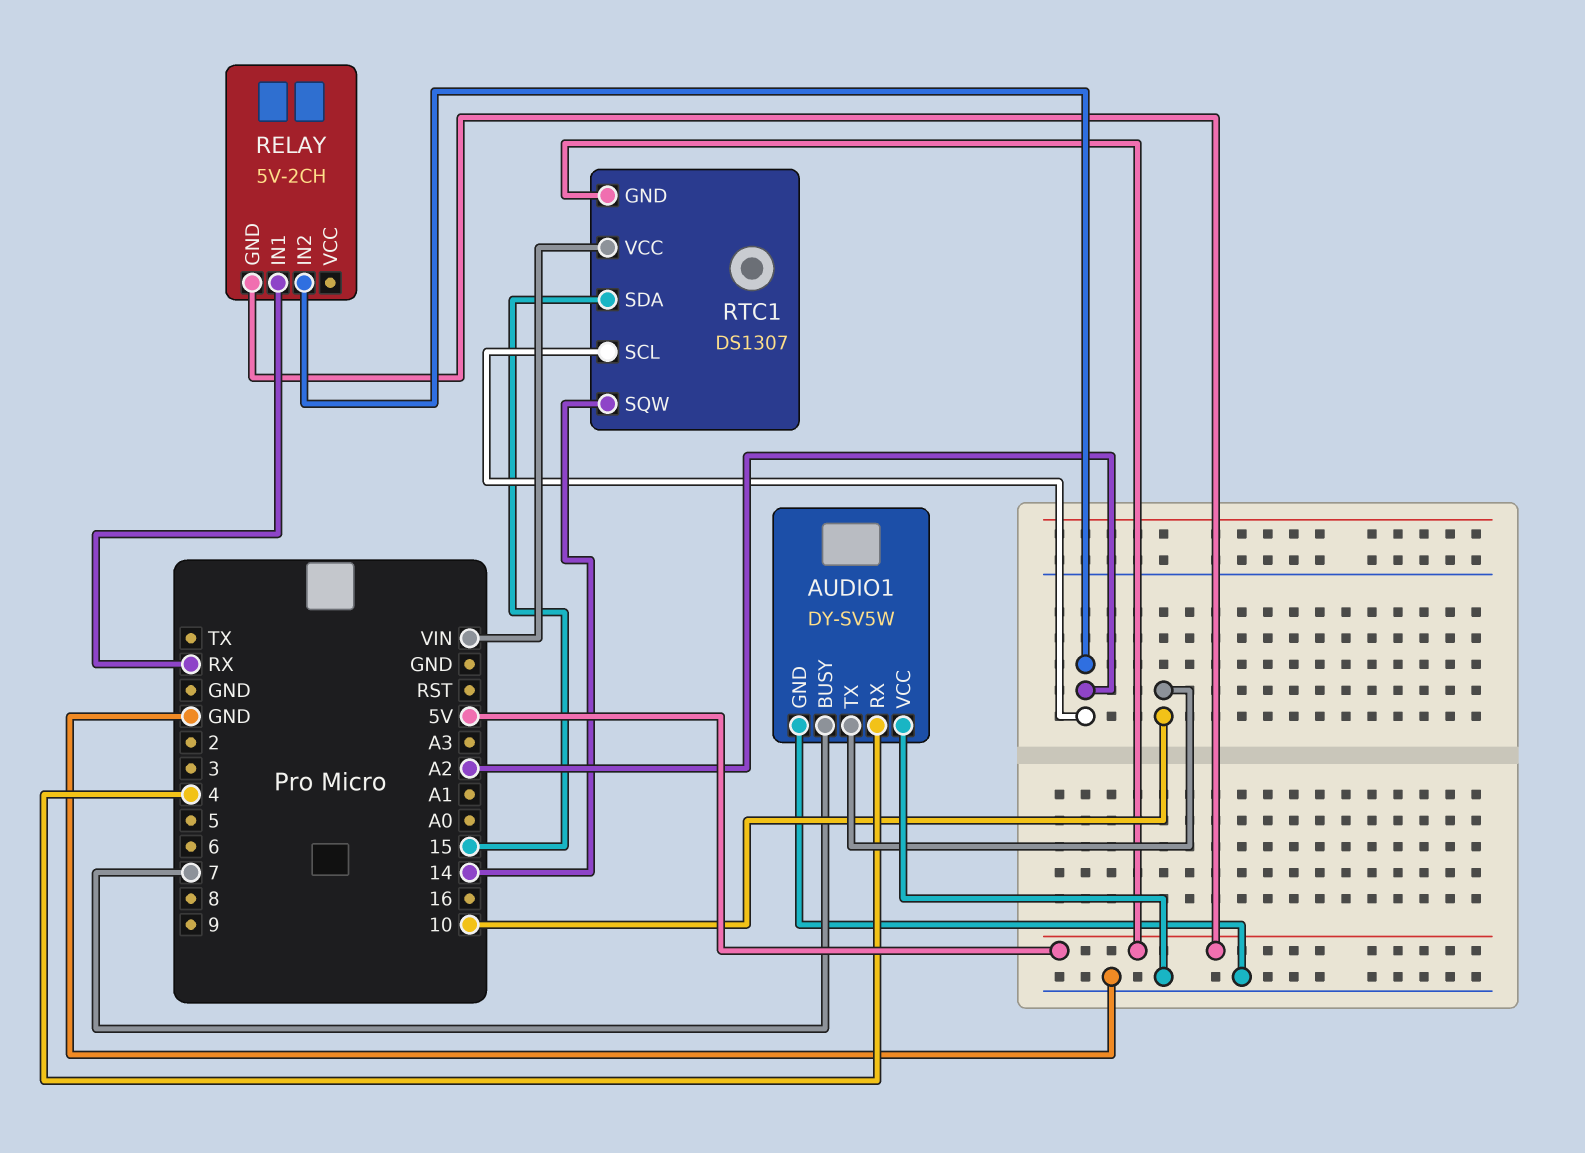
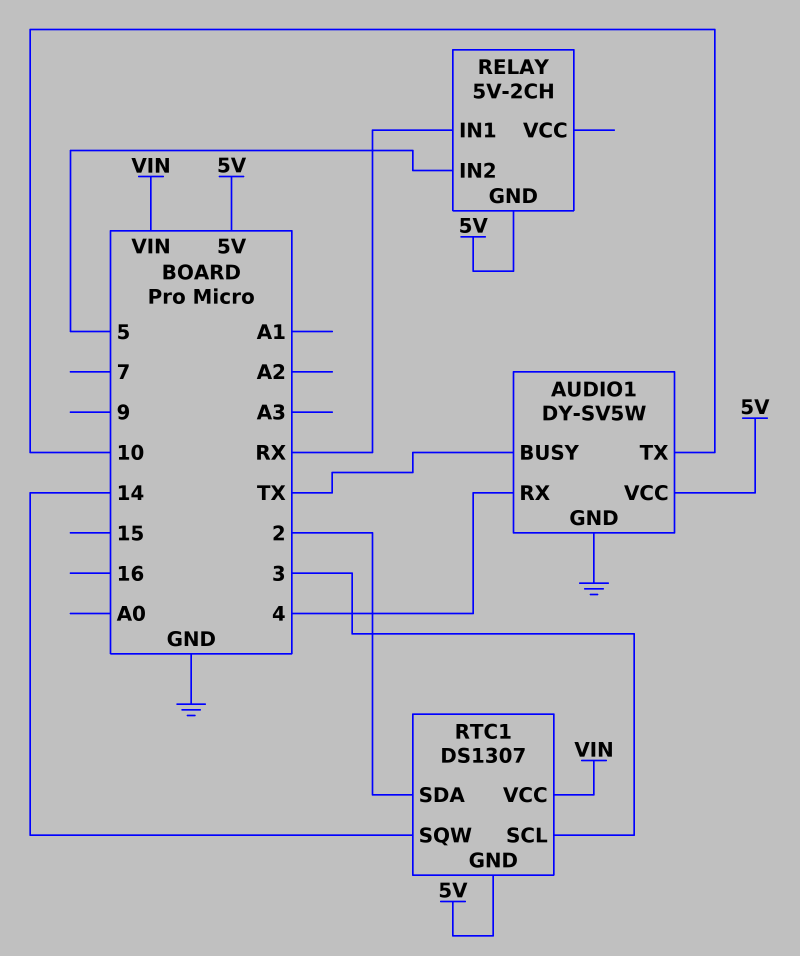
AUDIO1 pin BUSY: 7 -> TX
AUDIO1 pin VCC: GND -> 5V
RELAY pin IN2: A2 -> 5
RTC1 pin SCL: A2 -> 3
RTC1 pin SDA: 15 -> 2

